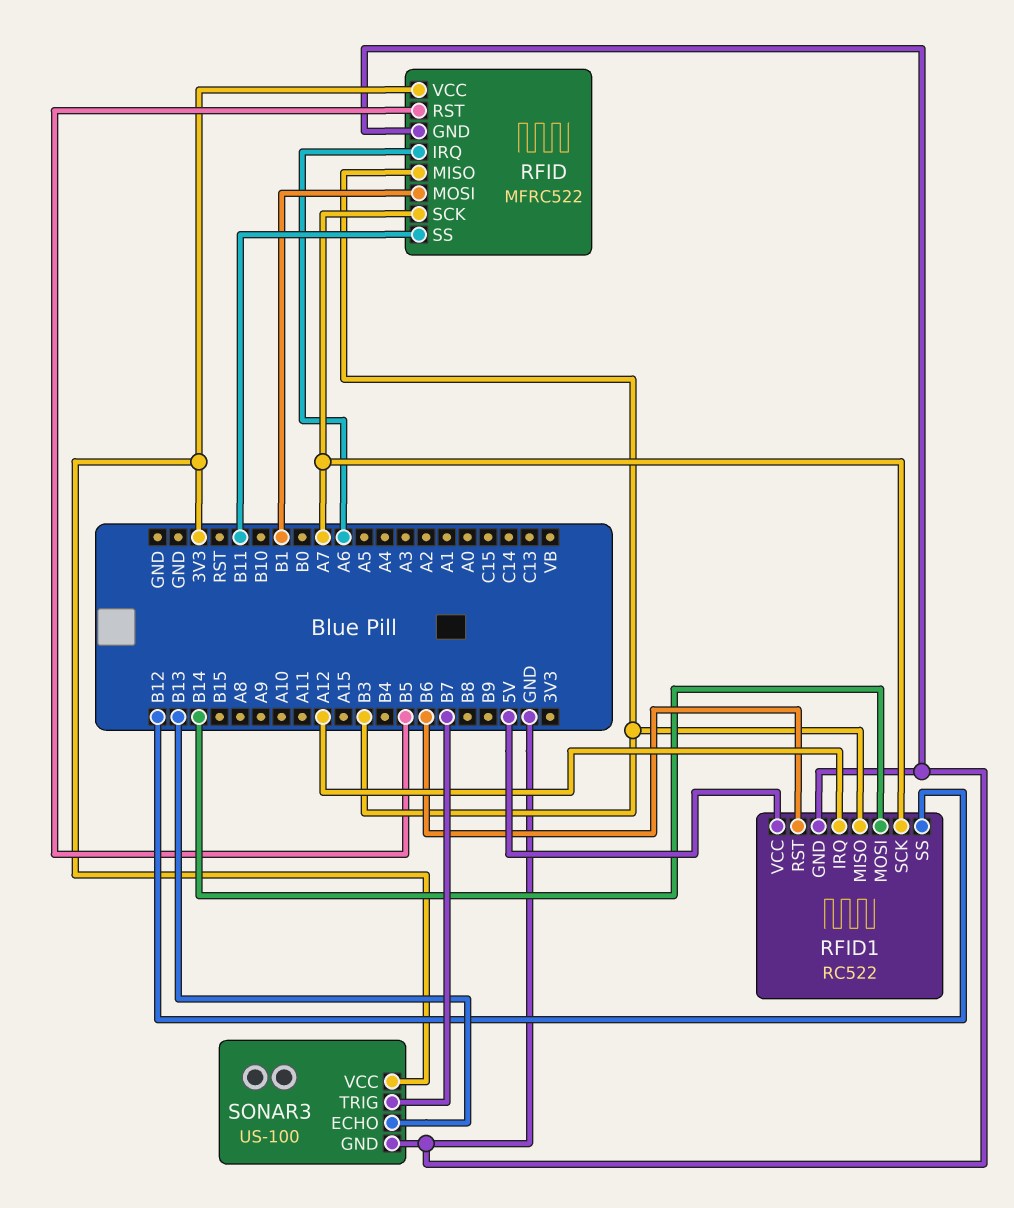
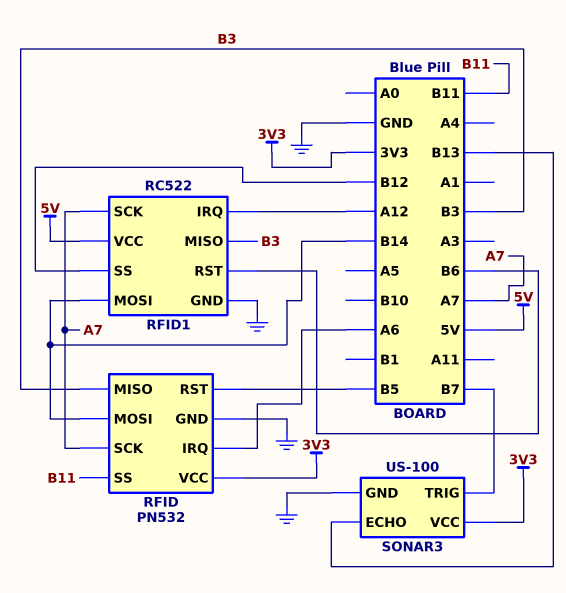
RFID: MFRC522 -> PN532
RFID pin MOSI: B1 -> B14

